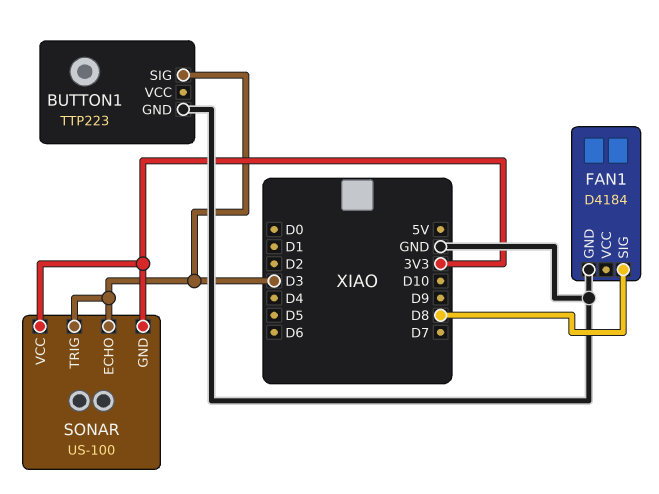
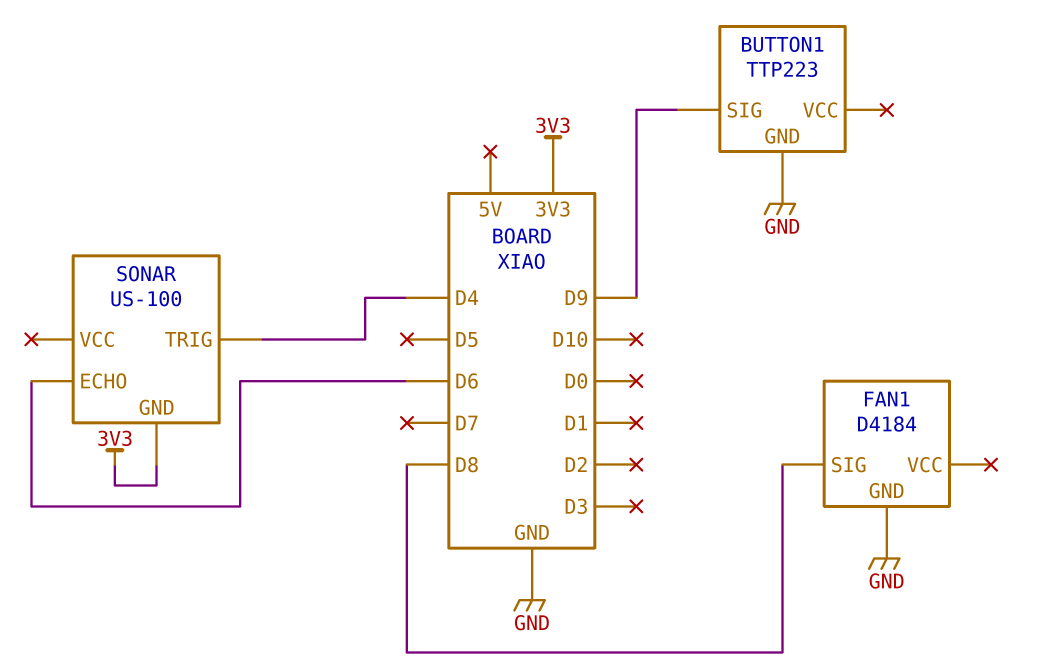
BUTTON1 pin SIG: D3 -> D9
SONAR pin ECHO: D3 -> D6
SONAR pin TRIG: D3 -> D4
SONAR pin VCC: 3V3 -> none

